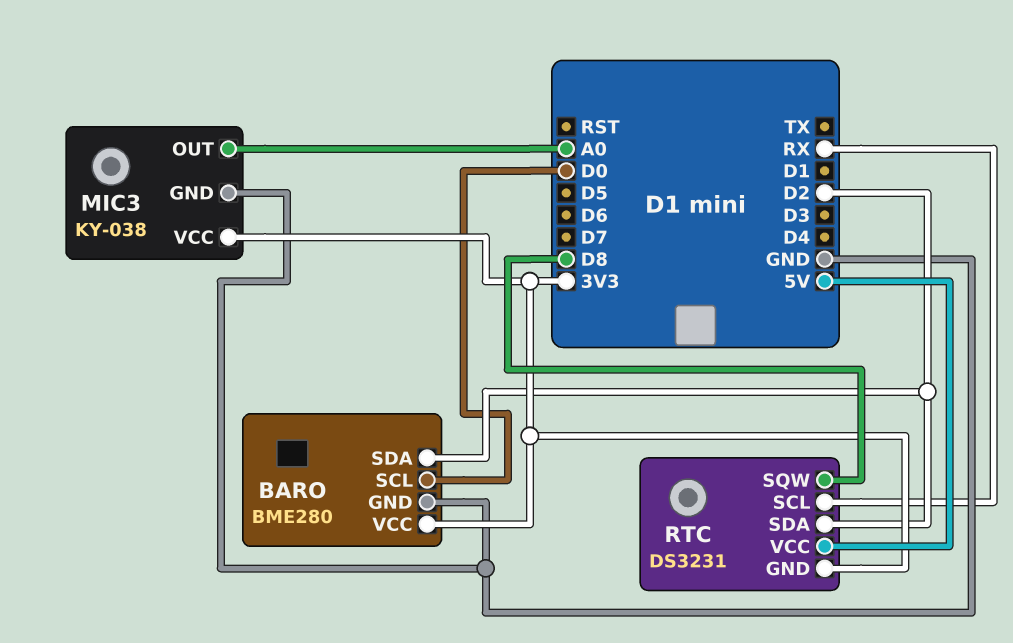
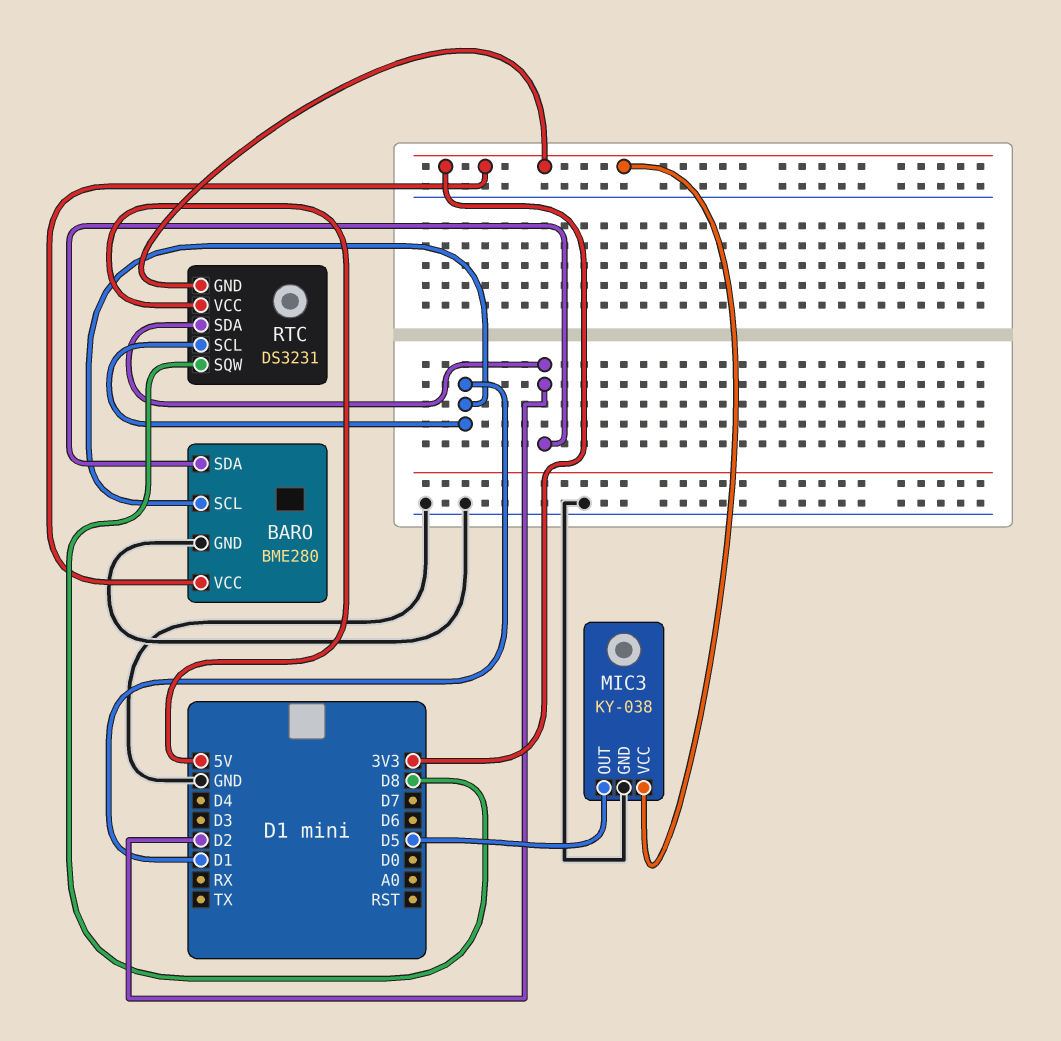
BARO pin SCL: D0 -> D1
MIC3 pin OUT: A0 -> D5
RTC pin SCL: RX -> D1

